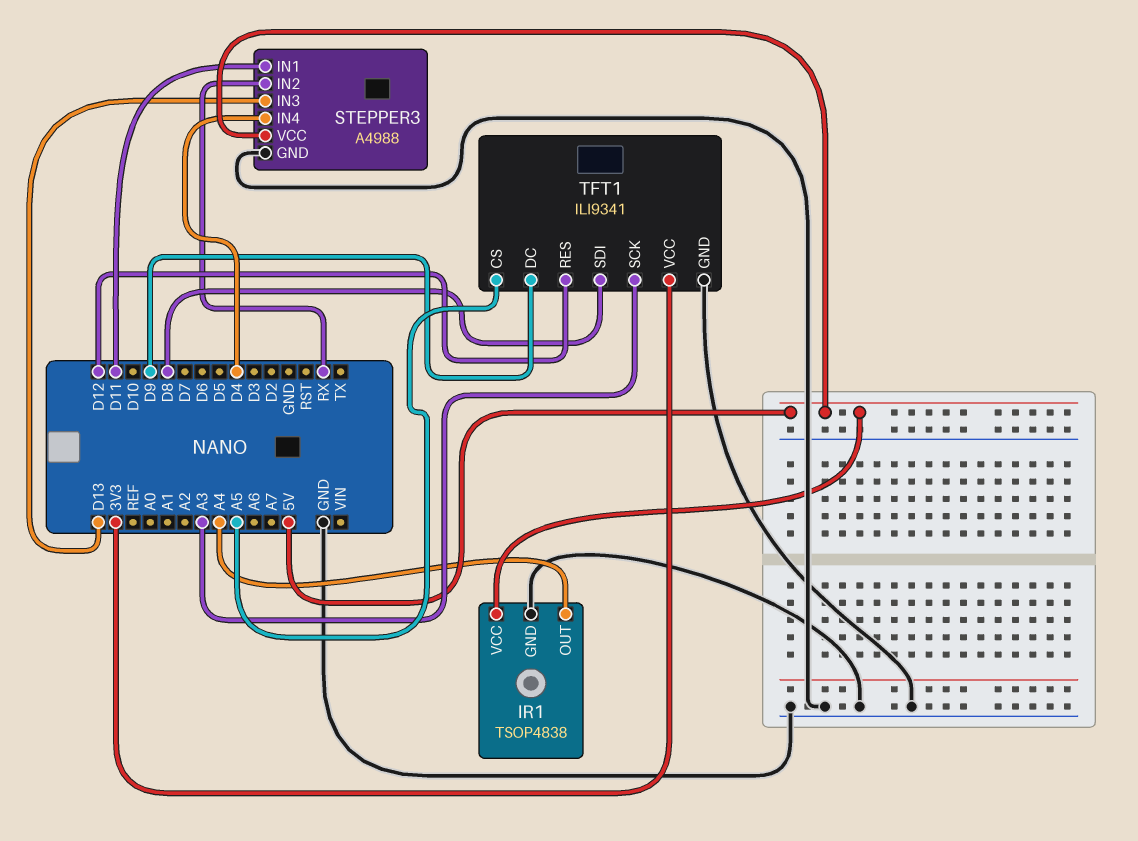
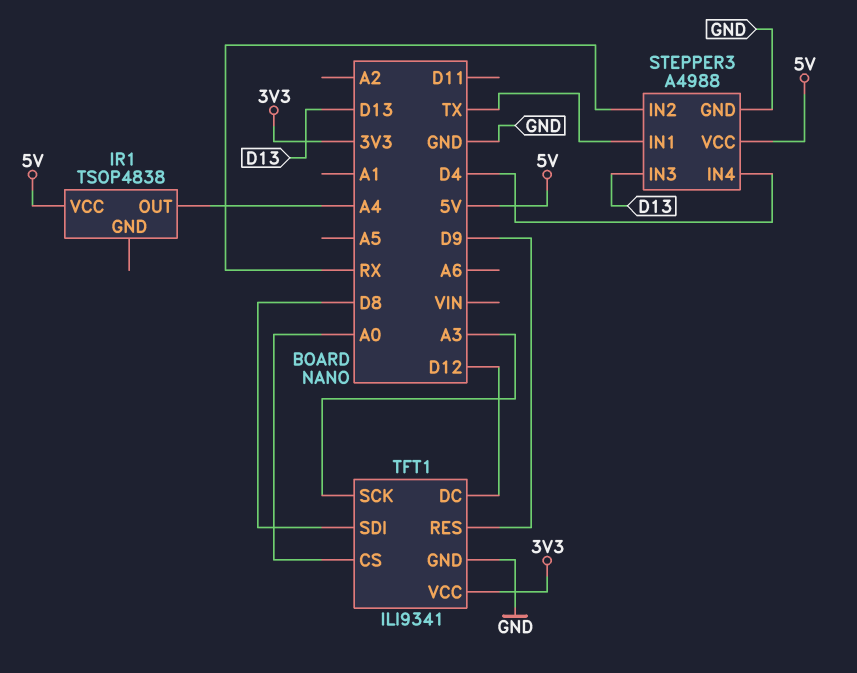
IR1 pin GND: GND -> none
STEPPER3 pin IN1: D11 -> TX
TFT1 pin CS: A5 -> A0
TFT1 pin DC: D9 -> D12
TFT1 pin RES: D12 -> D9

